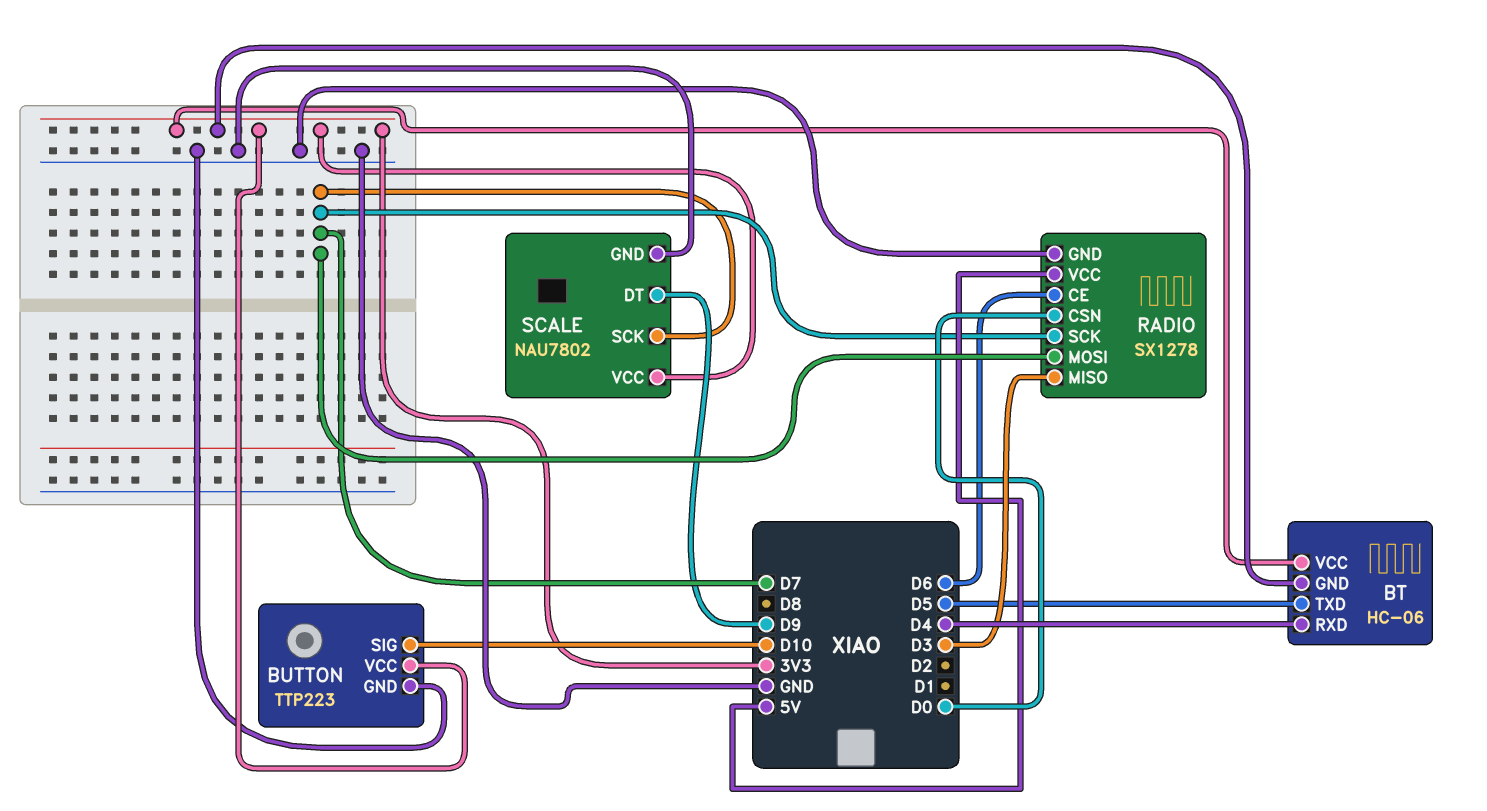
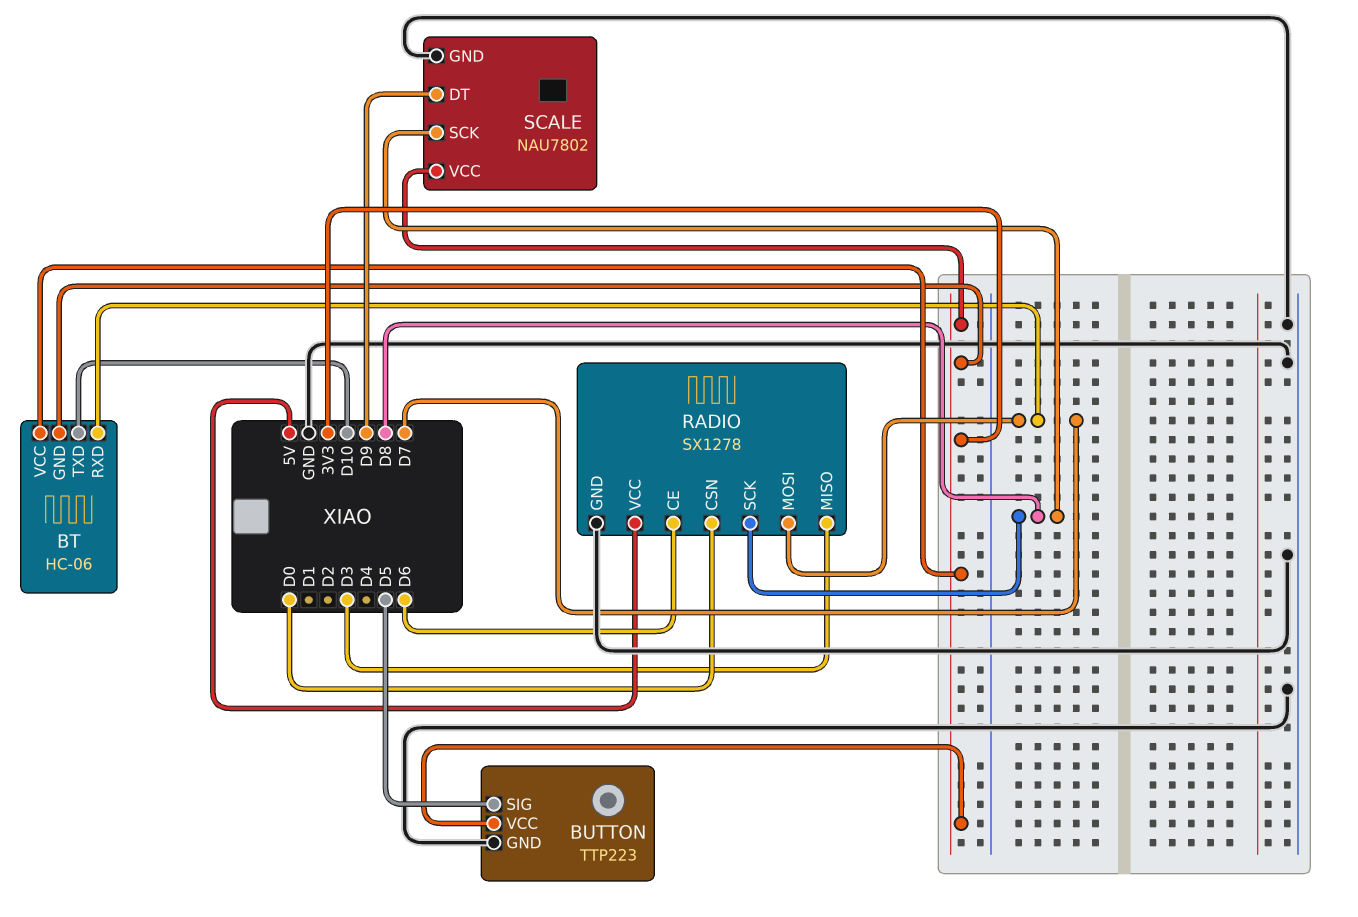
BT pin RXD: D4 -> D7
BT pin TXD: D5 -> D10
BUTTON pin SIG: D10 -> D5
RADIO pin SCK: D7 -> D8
SCALE pin SCK: D7 -> D8

